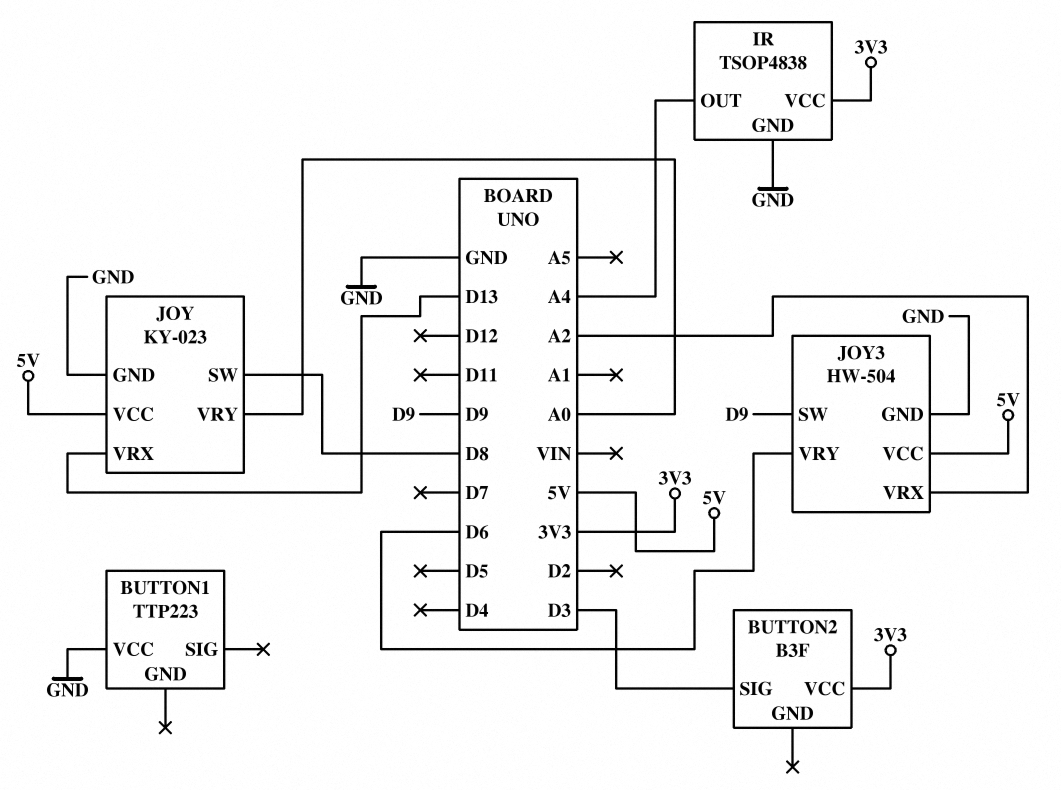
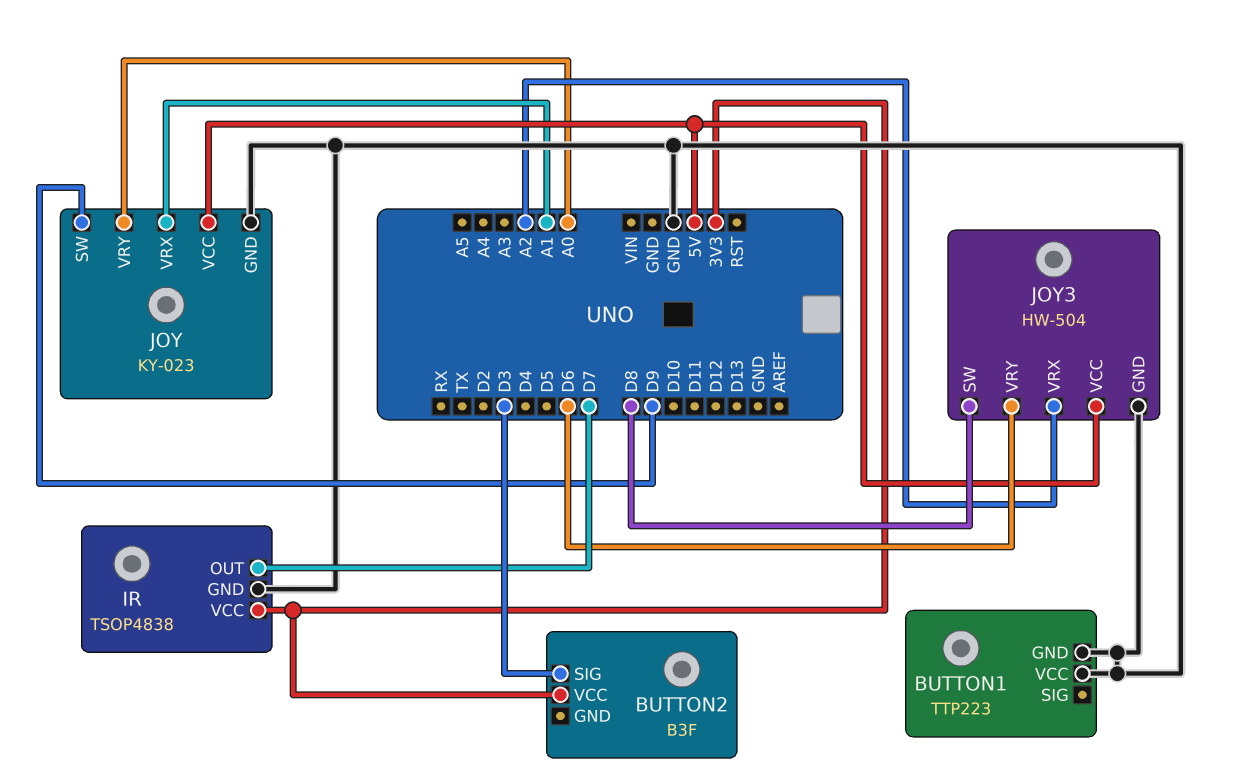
BUTTON1 pin GND: none -> GND
IR pin OUT: A4 -> D7
JOY pin SW: D8 -> D9
JOY pin VRX: D13 -> A1
JOY3 pin SW: D9 -> D8

